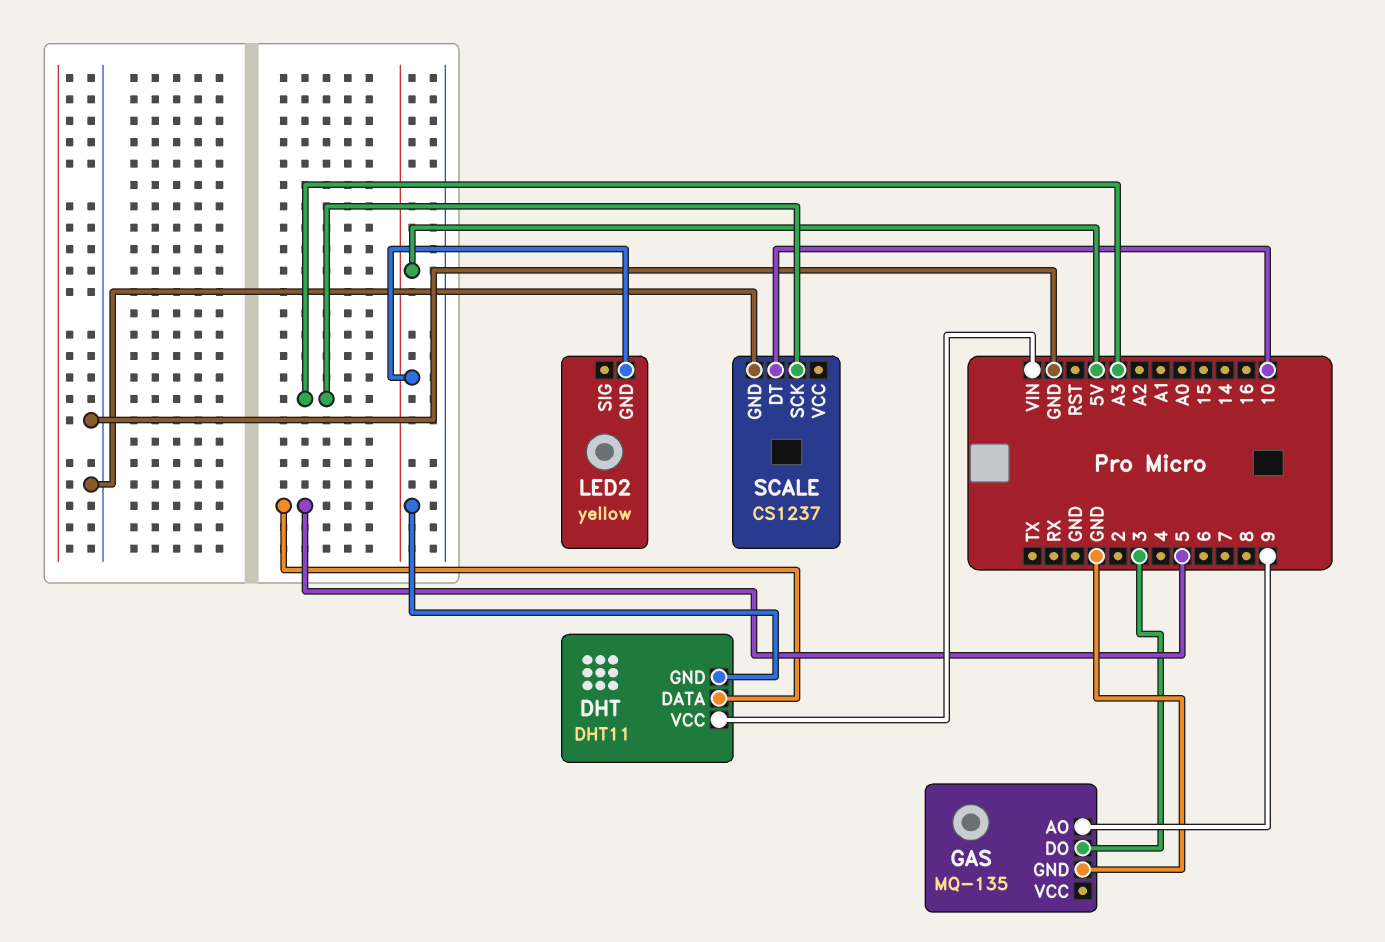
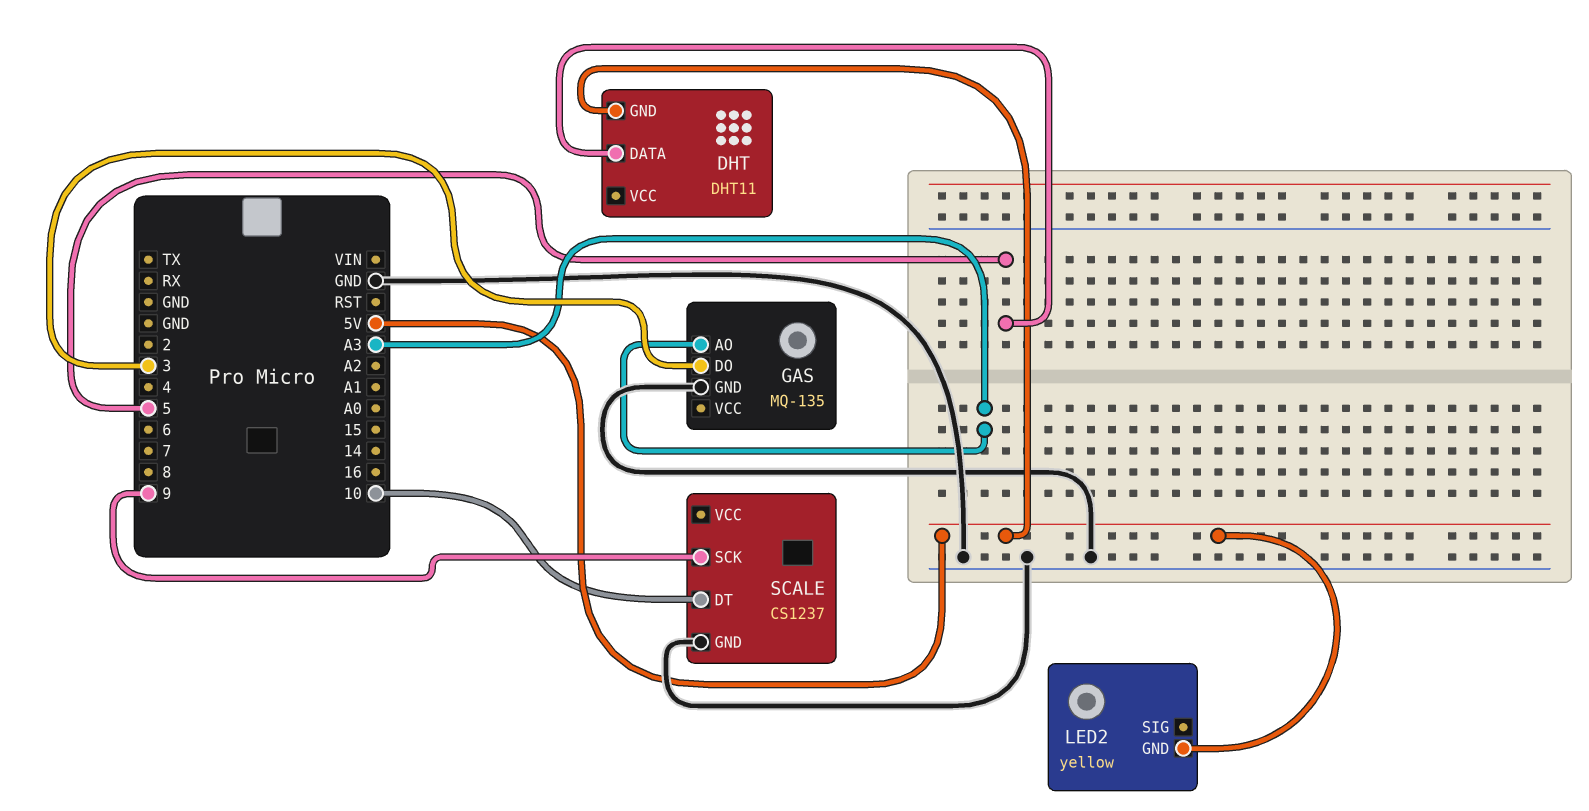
DHT pin VCC: VIN -> none
GAS pin AO: 9 -> A3
SCALE pin SCK: A3 -> 9

